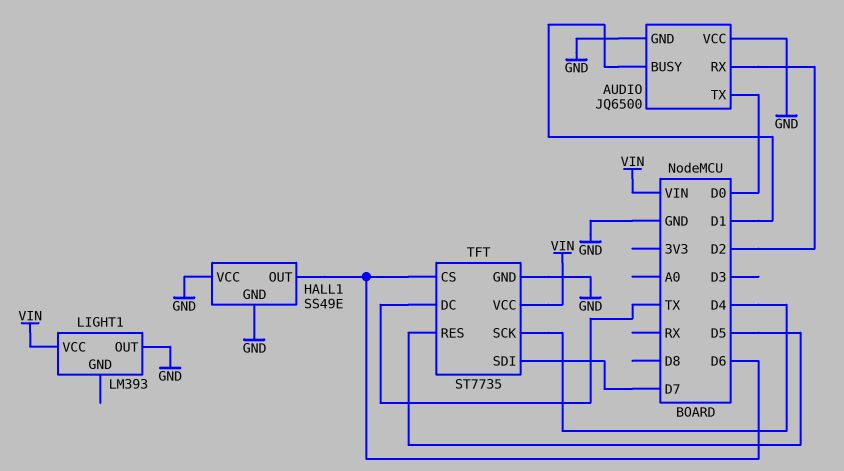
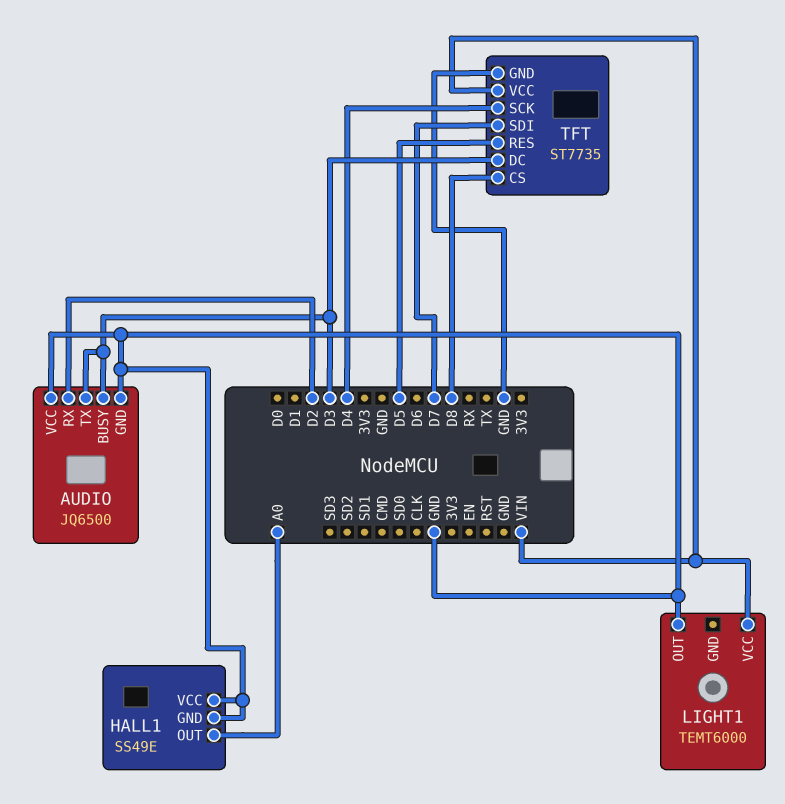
AUDIO pin BUSY: D1 -> D3
AUDIO pin TX: D0 -> D3
HALL1 pin OUT: D6 -> A0
LIGHT1: LM393 -> TEMT6000
TFT pin CS: D6 -> D8
TFT pin DC: TX -> D3

